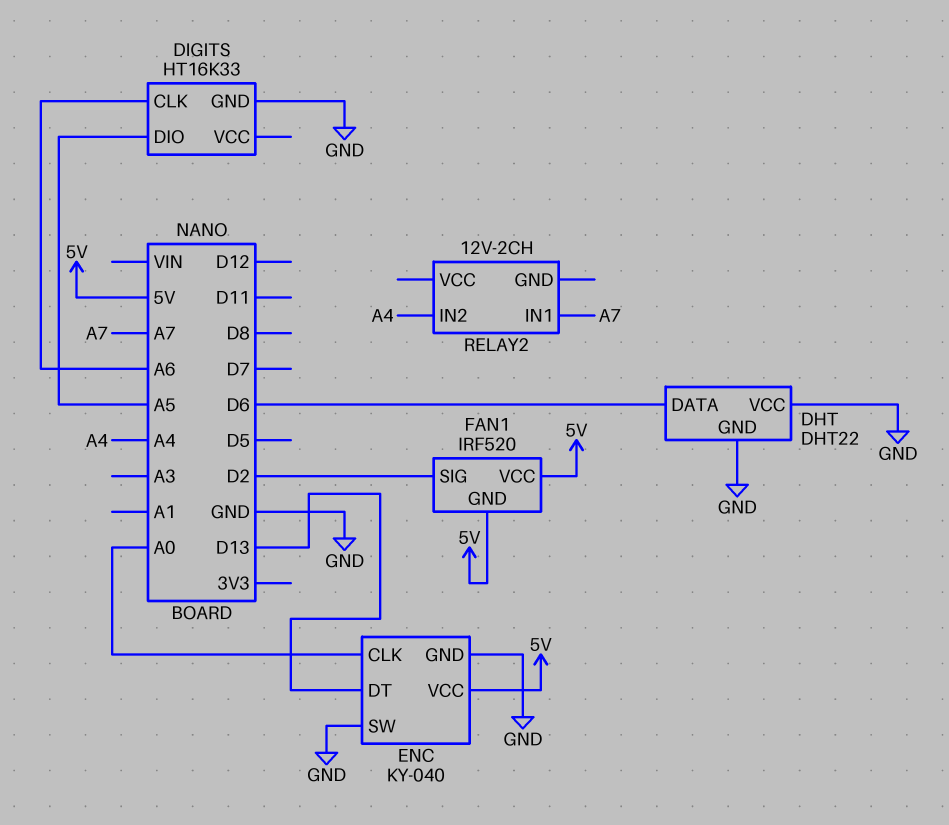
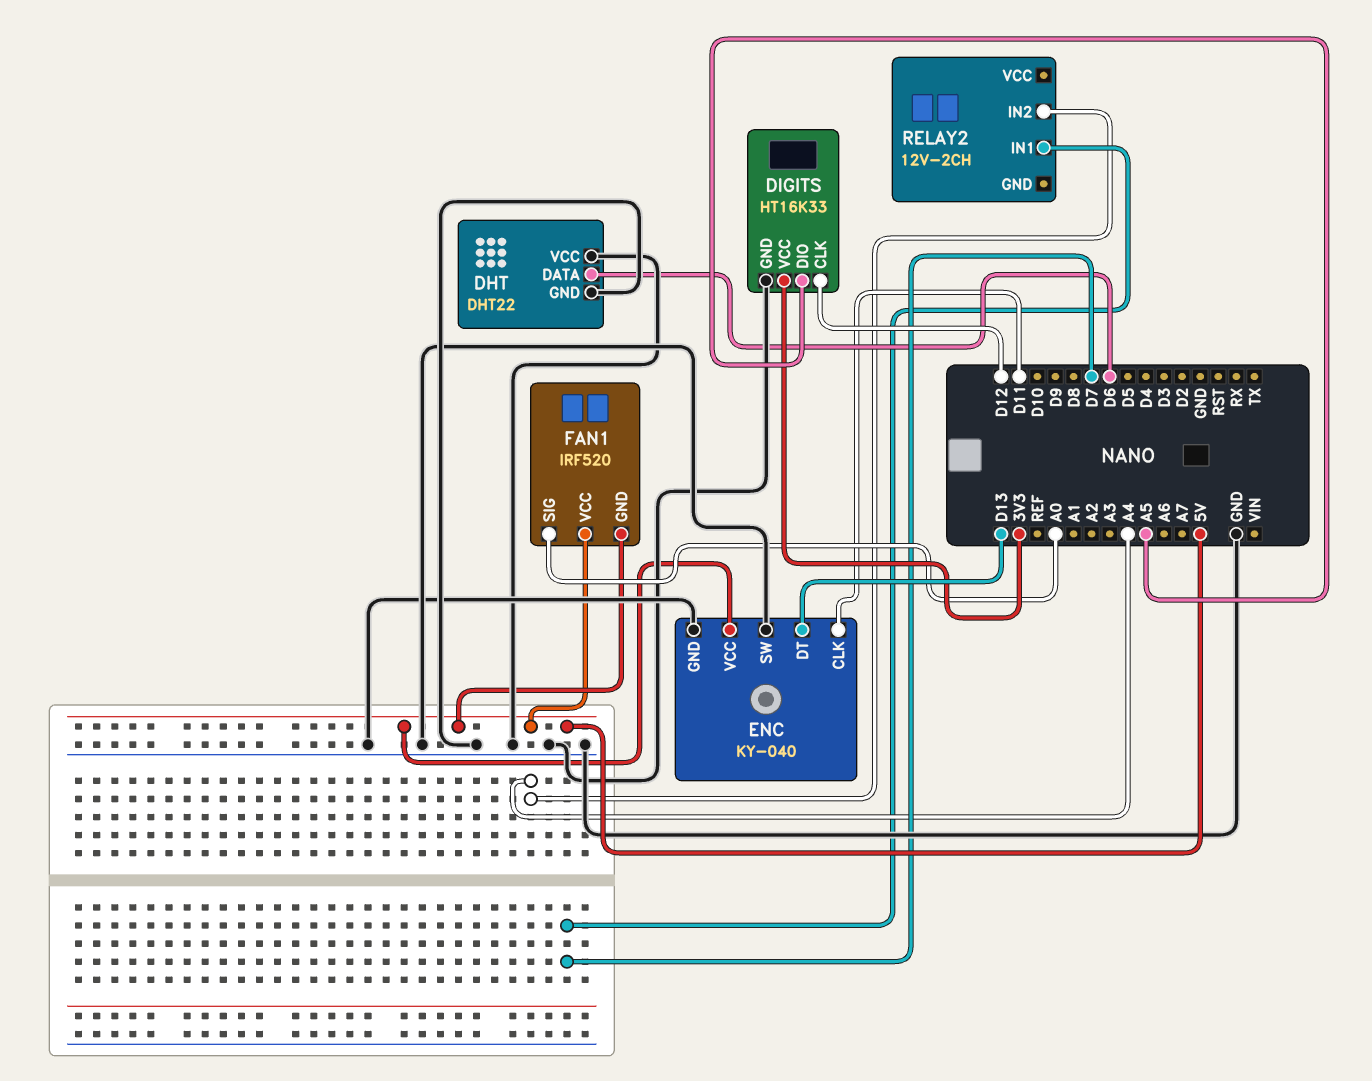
DIGITS pin CLK: A6 -> D12
DIGITS pin VCC: none -> 3V3
ENC pin CLK: A0 -> D11
FAN1 pin SIG: D2 -> A0
RELAY2 pin IN1: A7 -> D7

